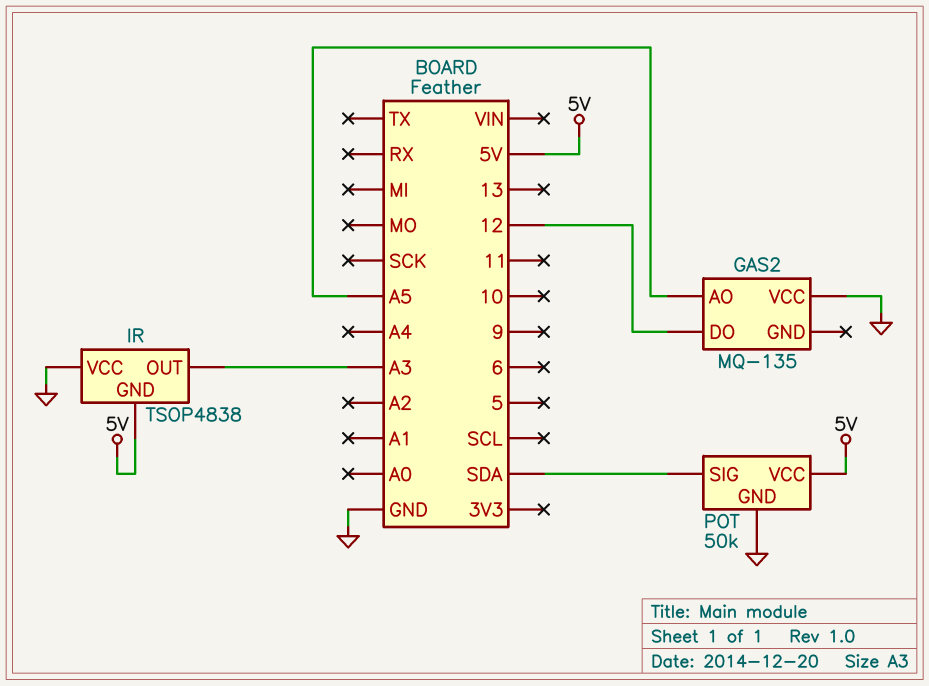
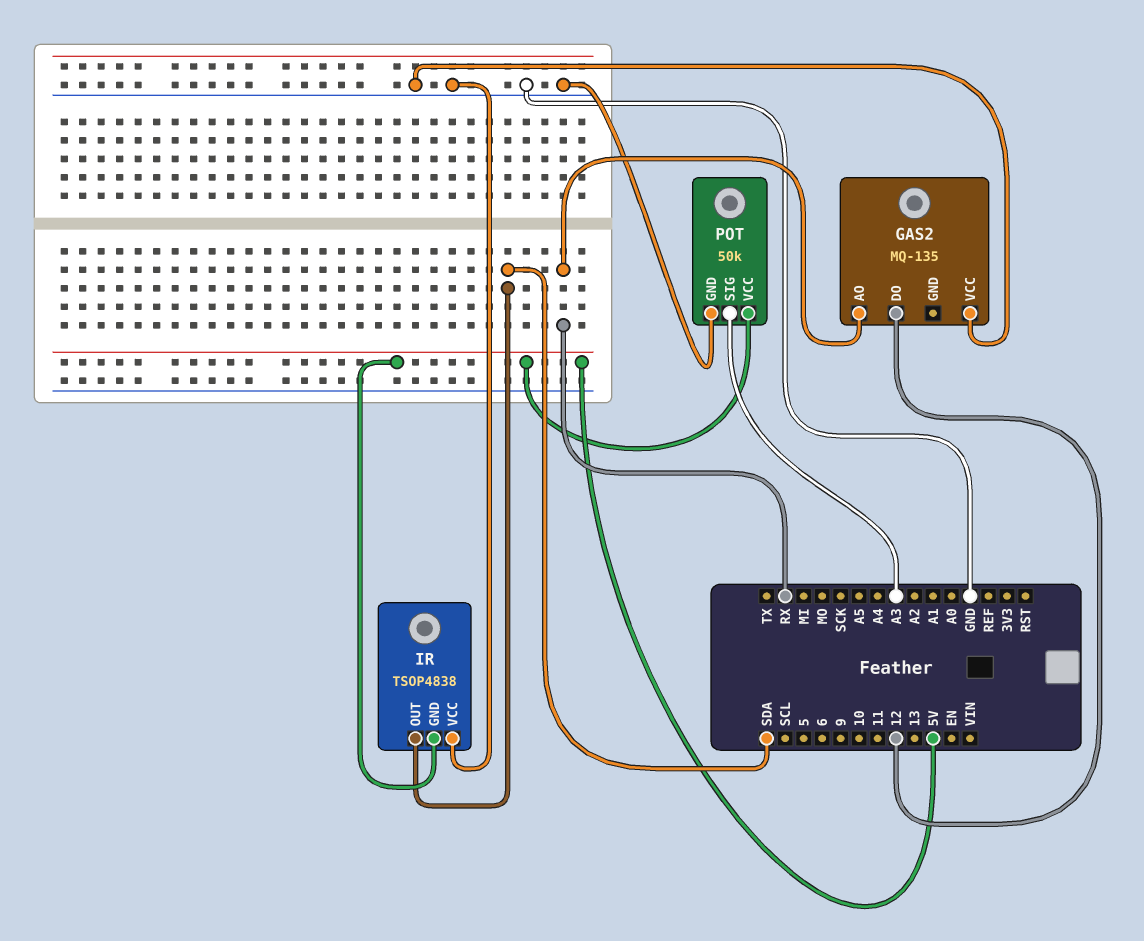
GAS2 pin AO: A5 -> RX
IR pin OUT: A3 -> SDA
POT pin SIG: SDA -> A3

